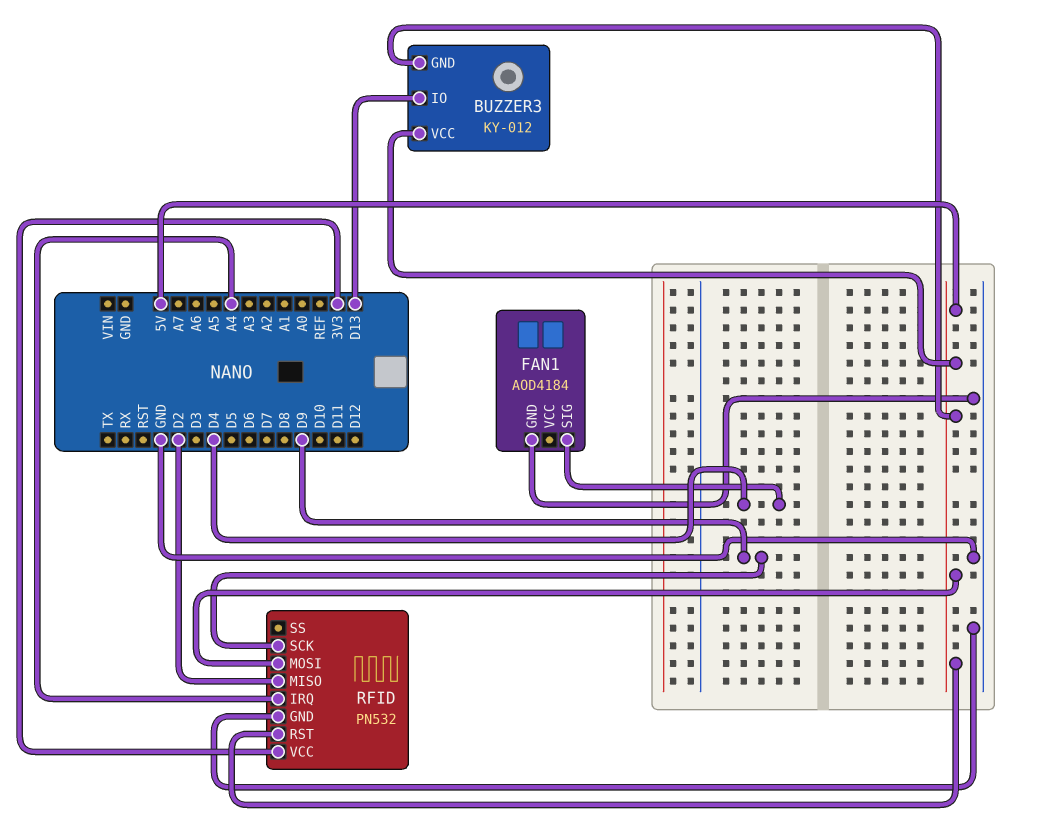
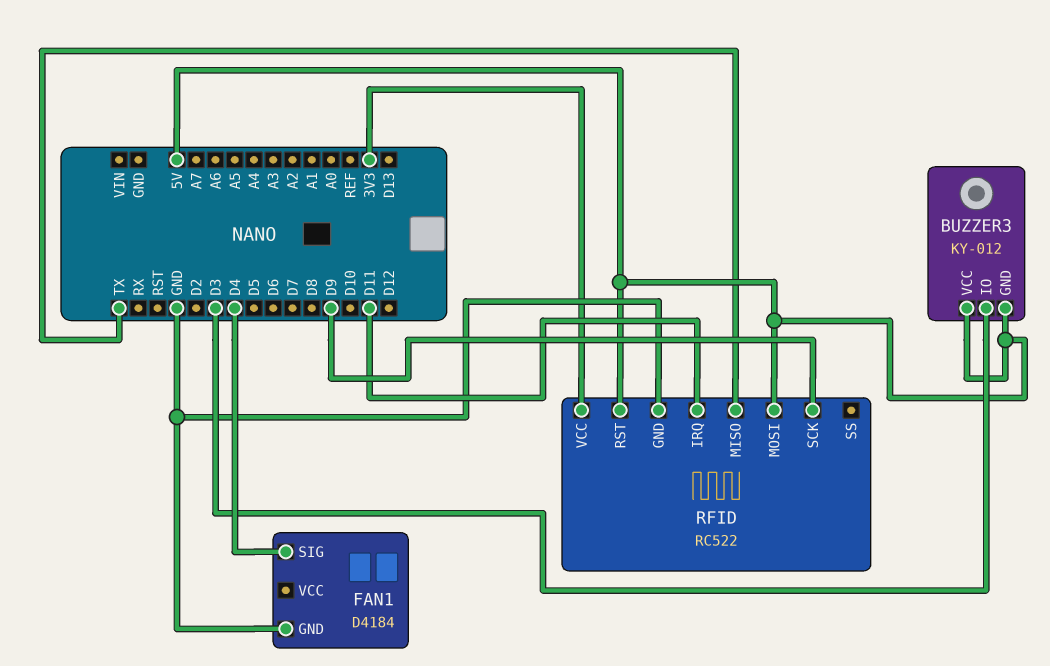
BUZZER3 pin IO: D13 -> D3
FAN1: AOD4184 -> D4184
RFID: PN532 -> RC522
RFID pin IRQ: A4 -> D11
RFID pin MISO: D2 -> TX

